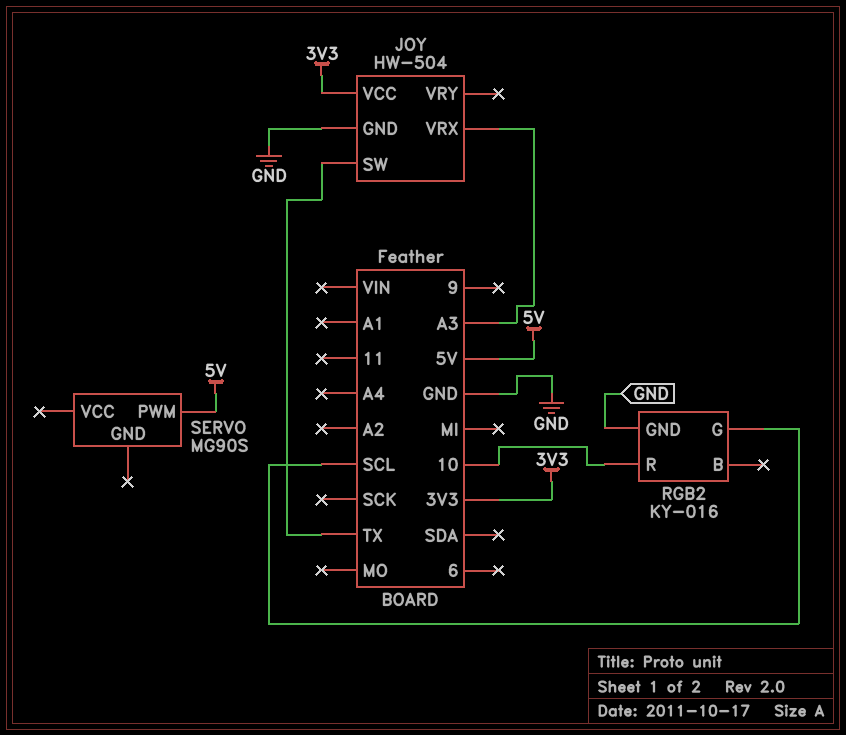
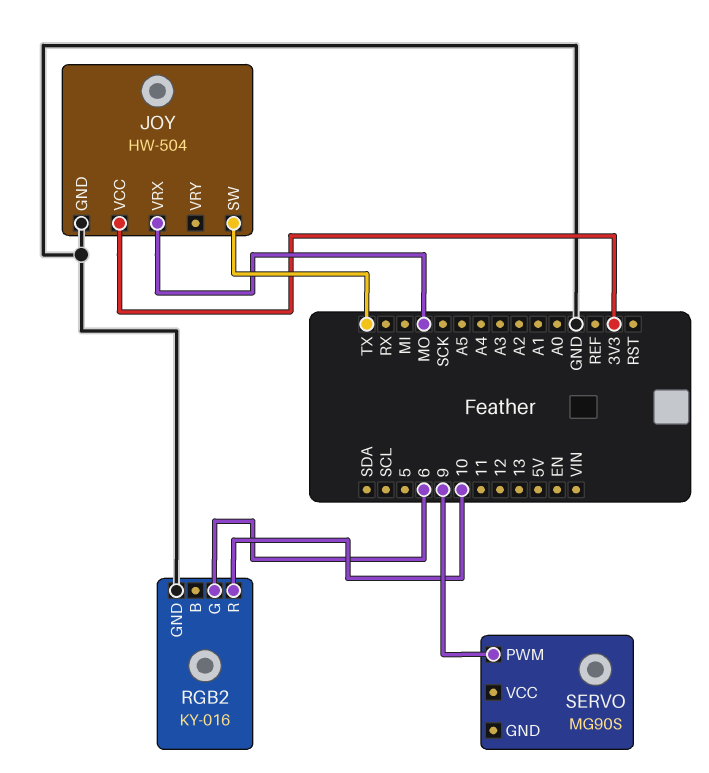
JOY pin VRX: A3 -> MO
RGB2 pin G: SCL -> 6
SERVO pin PWM: 5V -> 9

